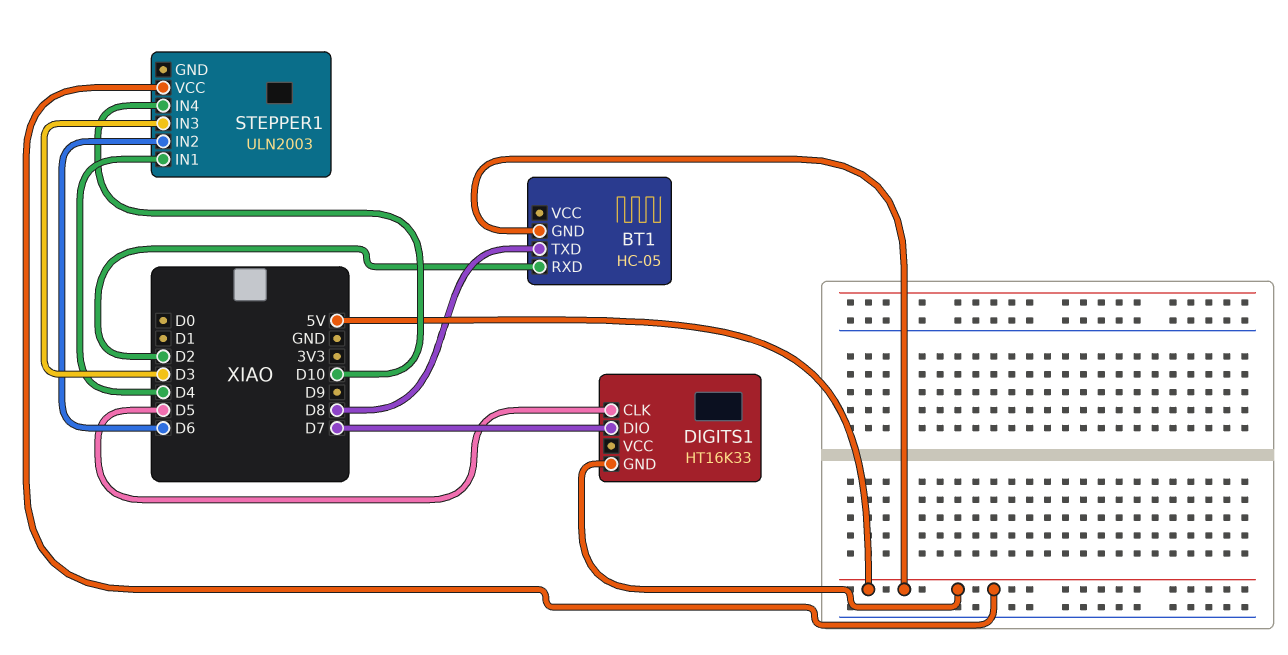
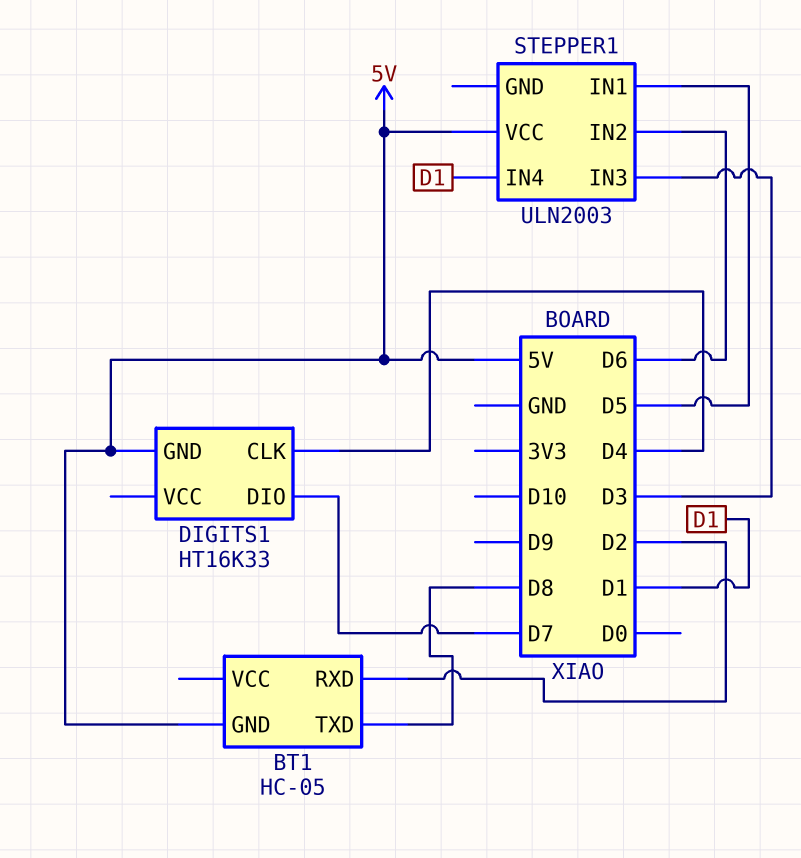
DIGITS1 pin CLK: D5 -> D4
STEPPER1 pin IN1: D4 -> D5
STEPPER1 pin IN4: D10 -> D1

